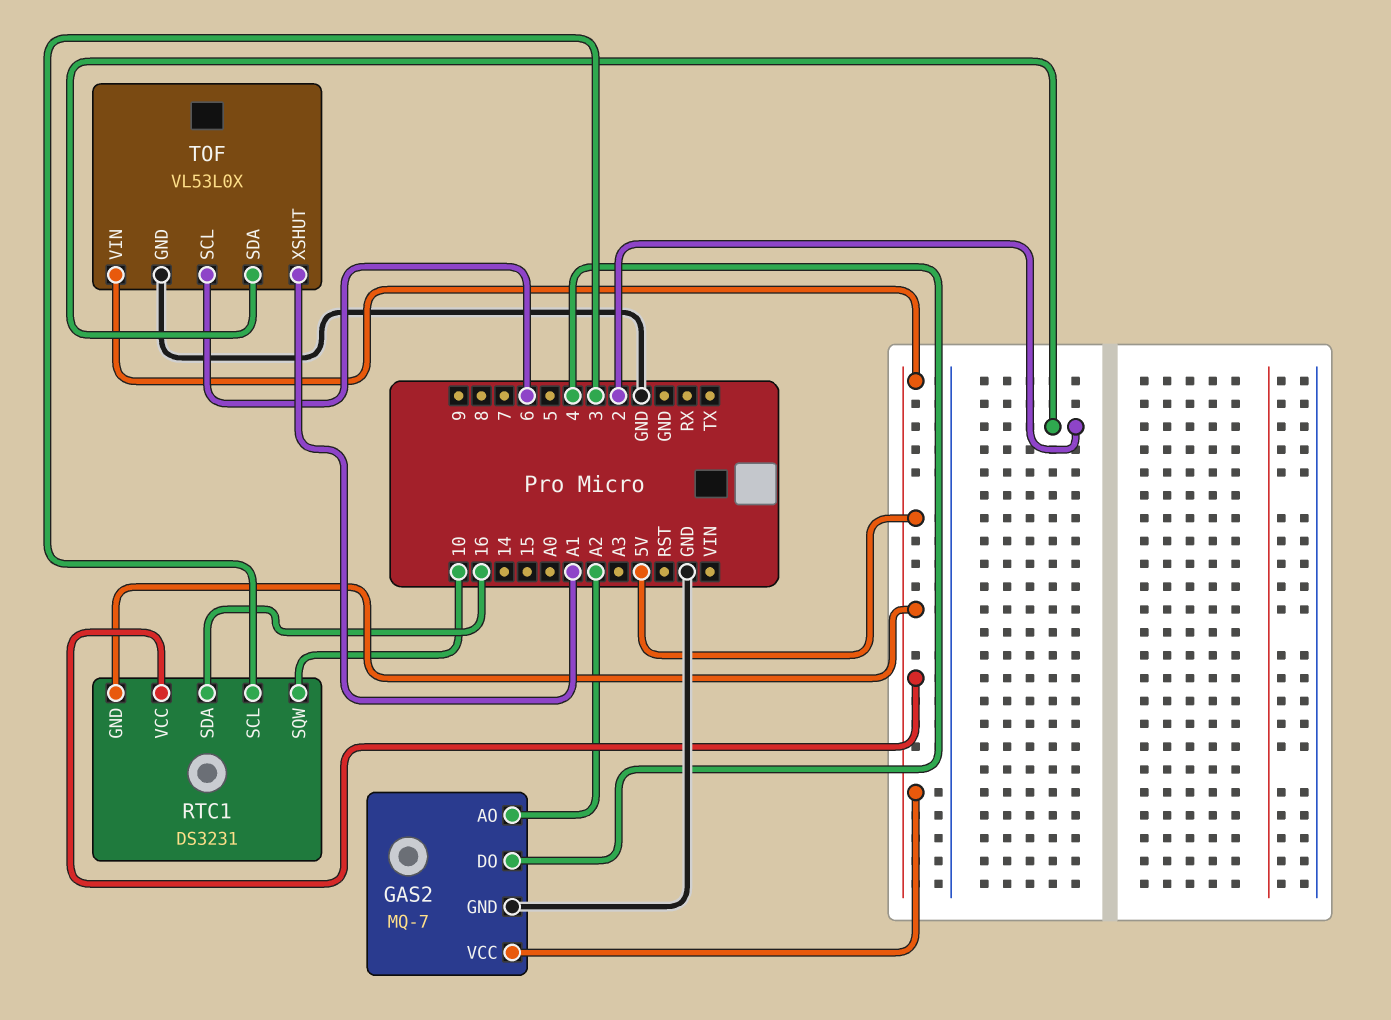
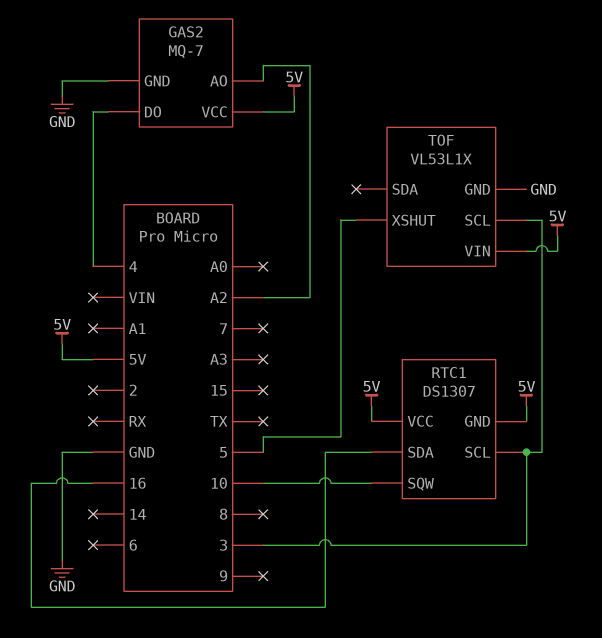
RTC1: DS3231 -> DS1307
TOF: VL53L0X -> VL53L1X
TOF pin SCL: 6 -> 3
TOF pin SDA: 2 -> none
TOF pin XSHUT: A1 -> 5

